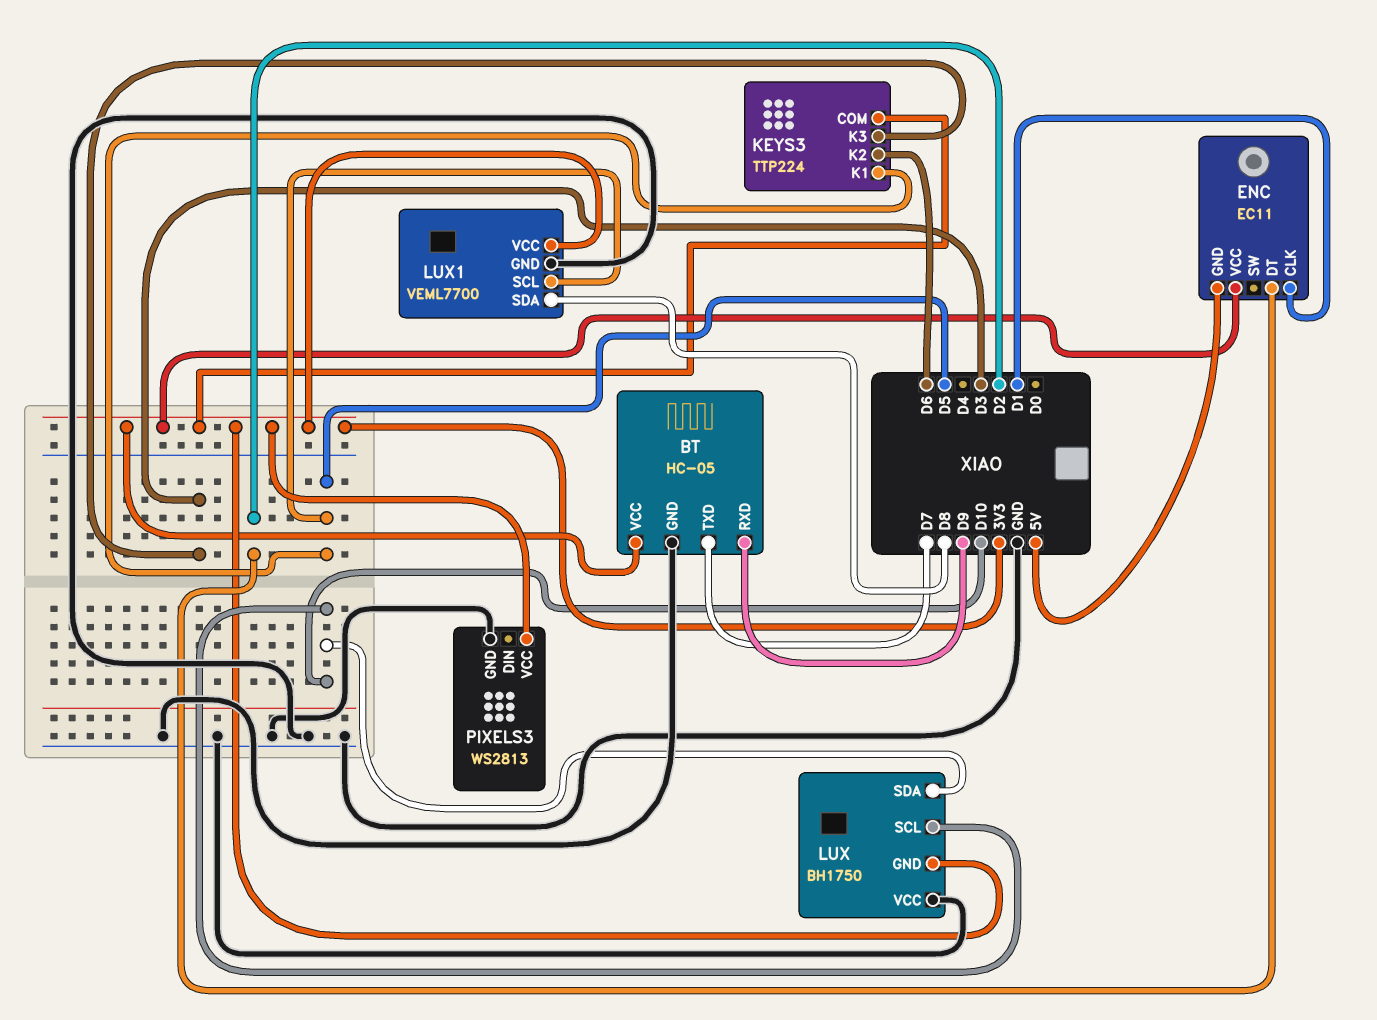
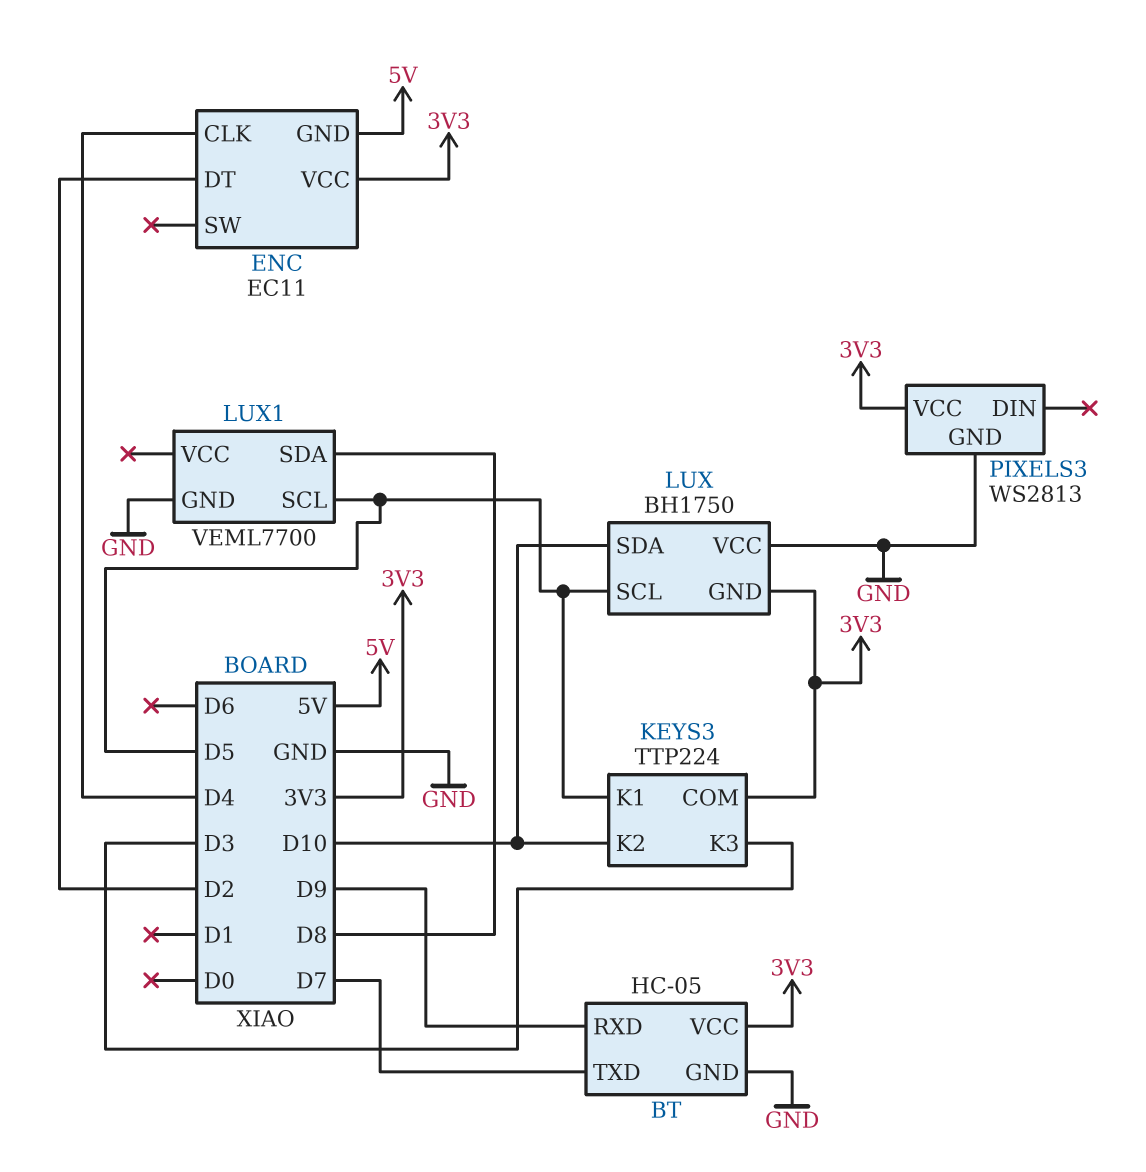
ENC pin CLK: D1 -> D4
KEYS3 pin K2: D6 -> D10
LUX pin SCL: D10 -> D5
LUX1 pin VCC: 3V3 -> none

